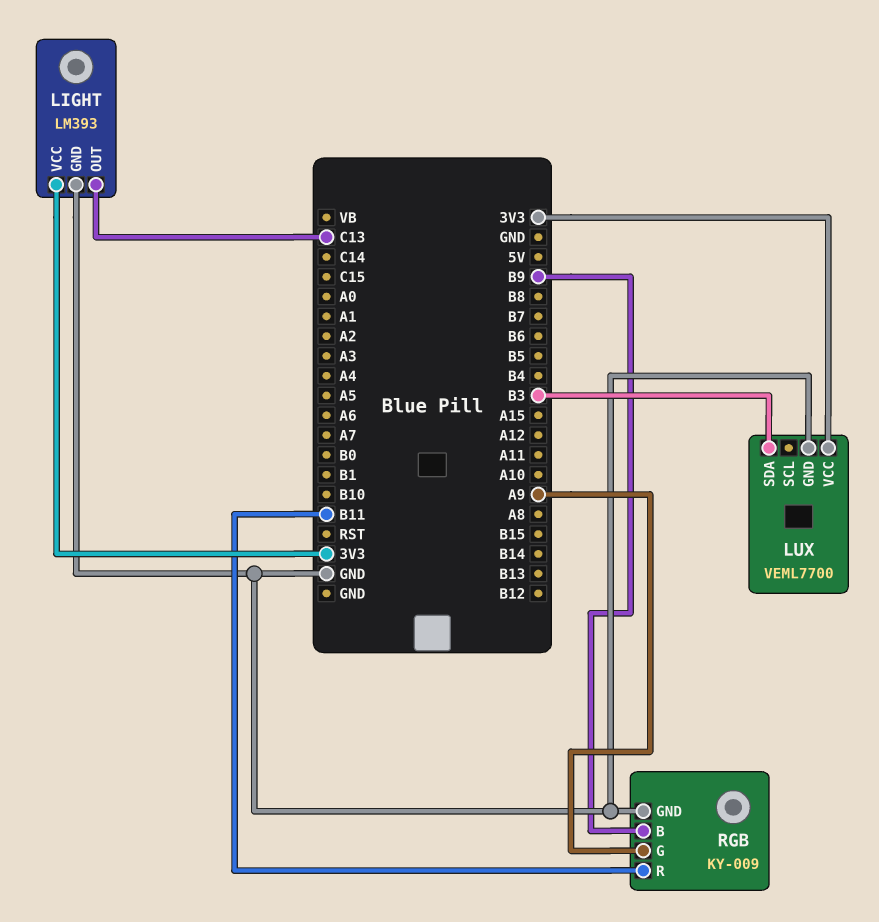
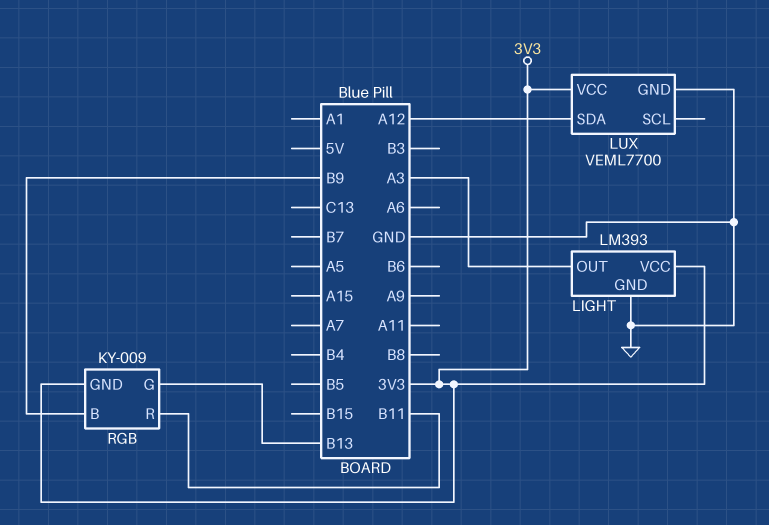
LIGHT pin OUT: C13 -> A3
LUX pin SDA: B3 -> A12
RGB pin G: A9 -> B13
RGB pin GND: GND -> 3V3

